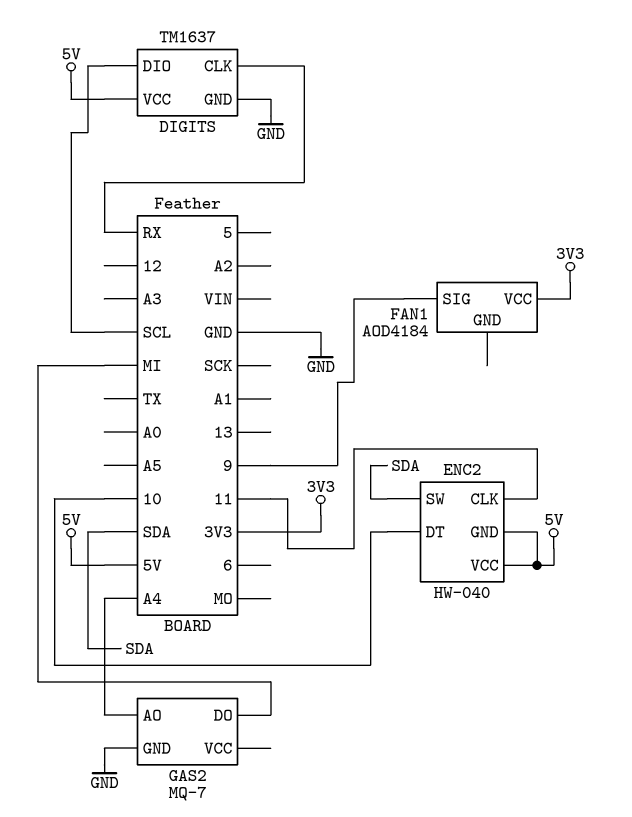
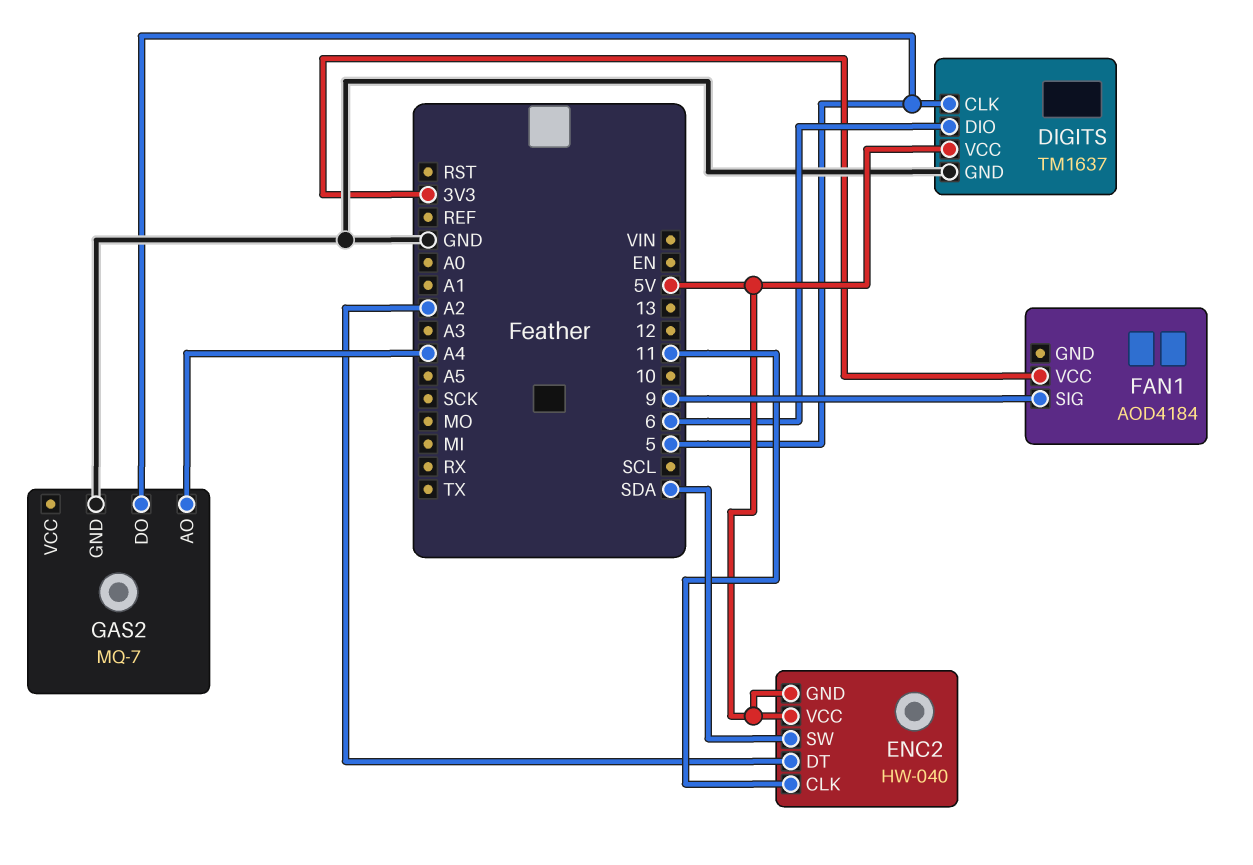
DIGITS pin CLK: RX -> 5
DIGITS pin DIO: SCL -> 6
ENC2 pin DT: 10 -> A2
GAS2 pin DO: MI -> 5

